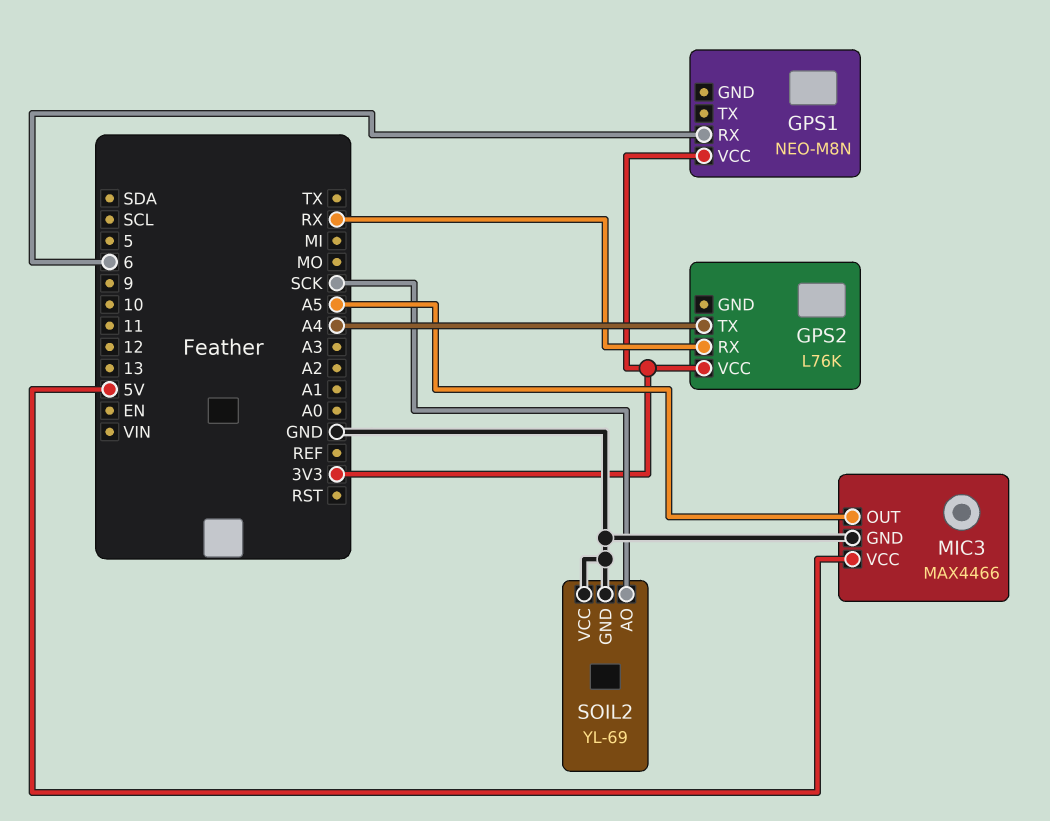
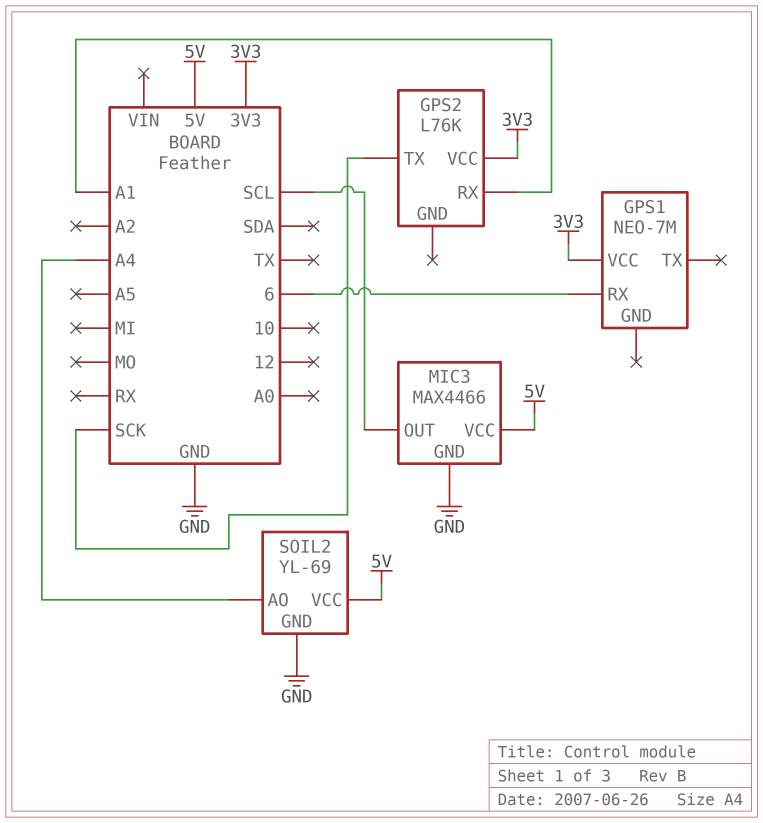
GPS1: NEO-M8N -> NEO-7M
GPS2 pin RX: RX -> A1
GPS2 pin TX: A4 -> SCK
MIC3 pin OUT: A5 -> SCL
SOIL2 pin AO: SCK -> A4
SOIL2 pin VCC: GND -> 5V

